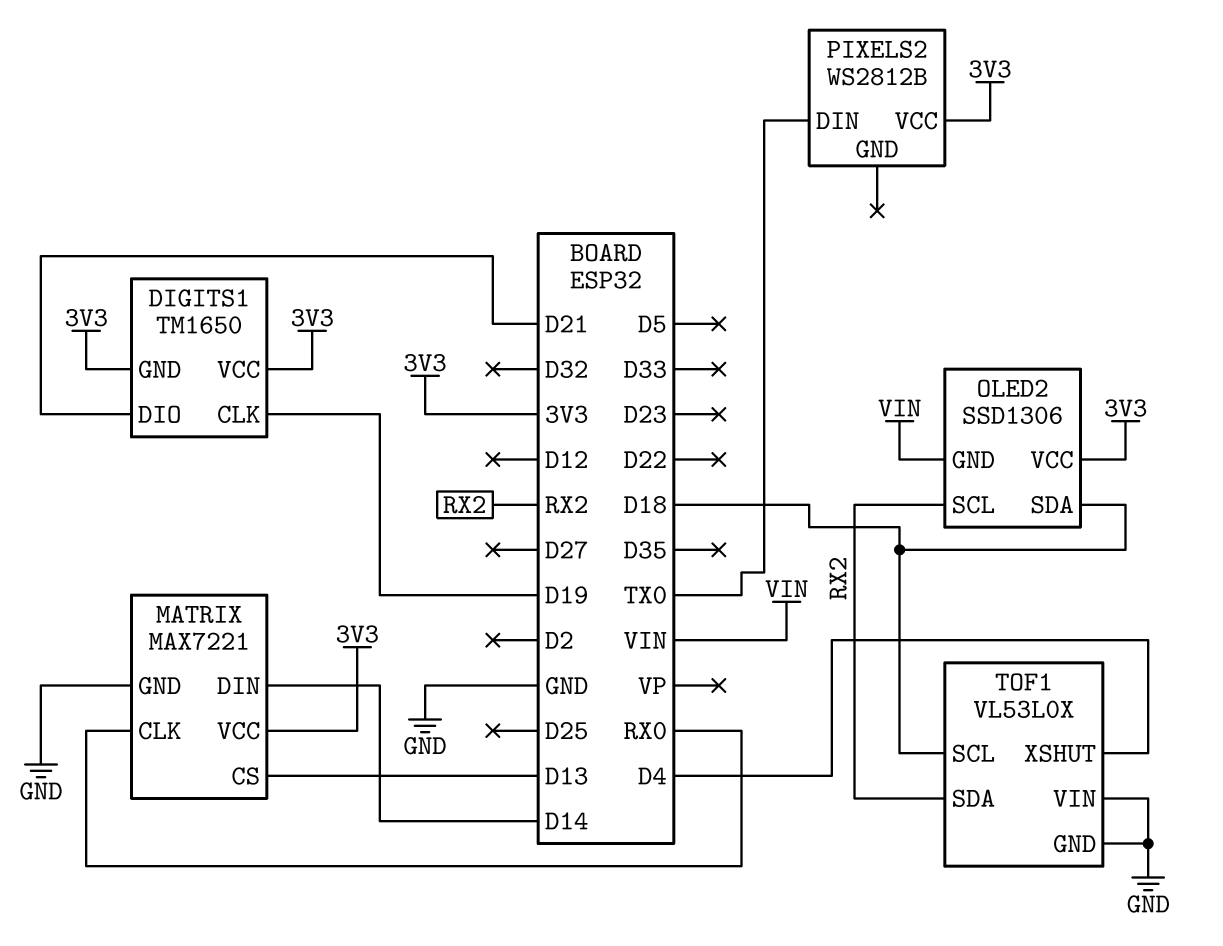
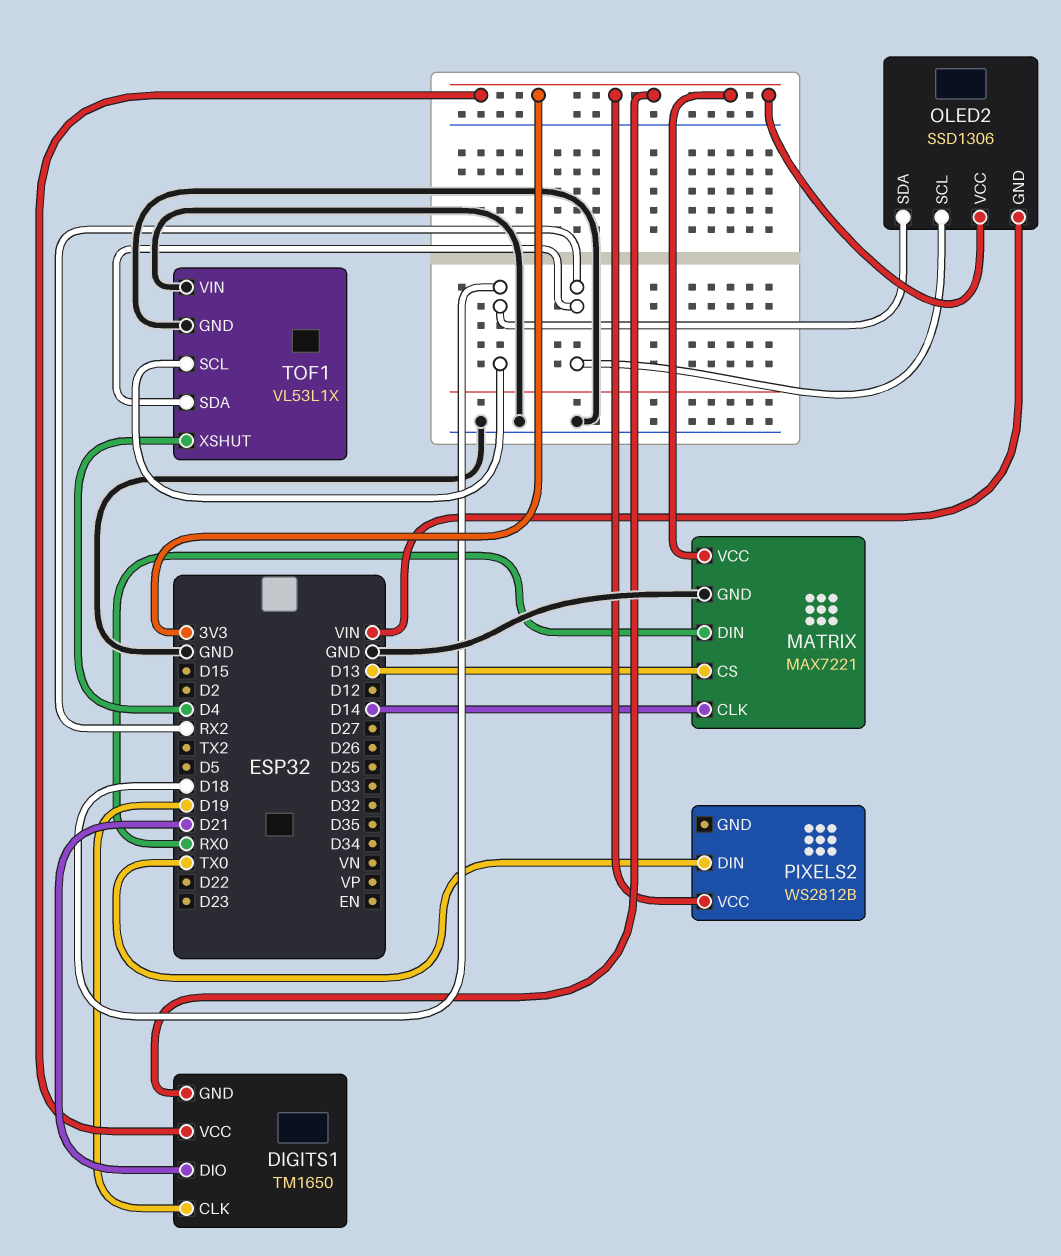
MATRIX pin CLK: RX0 -> D14
MATRIX pin DIN: D14 -> RX0
TOF1: VL53L0X -> VL53L1X

